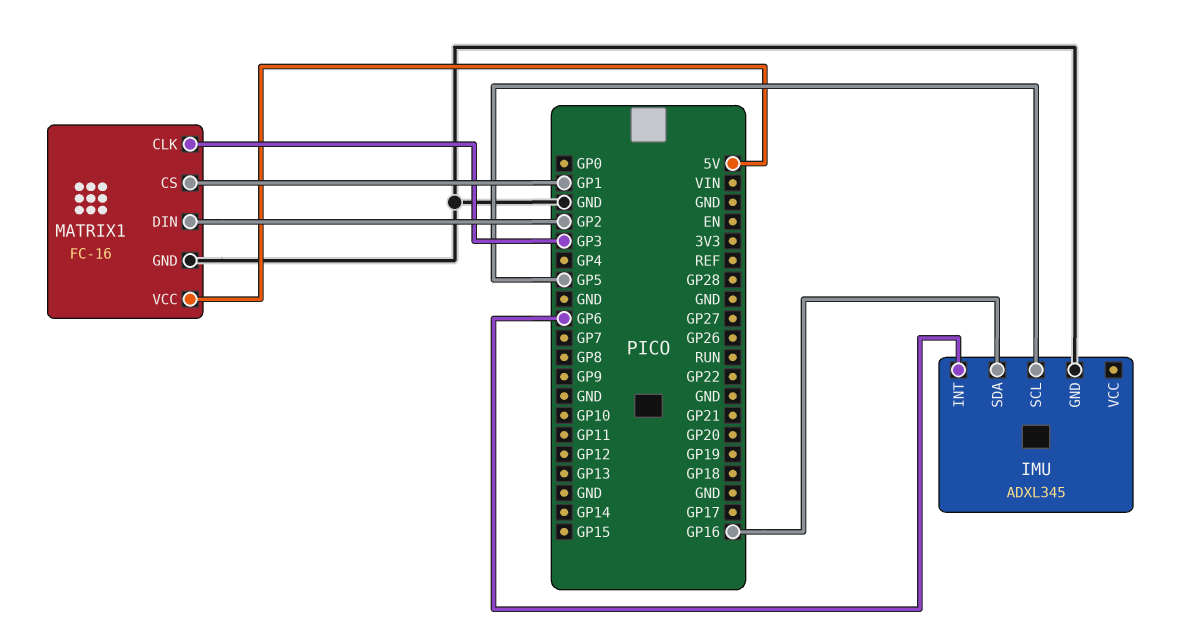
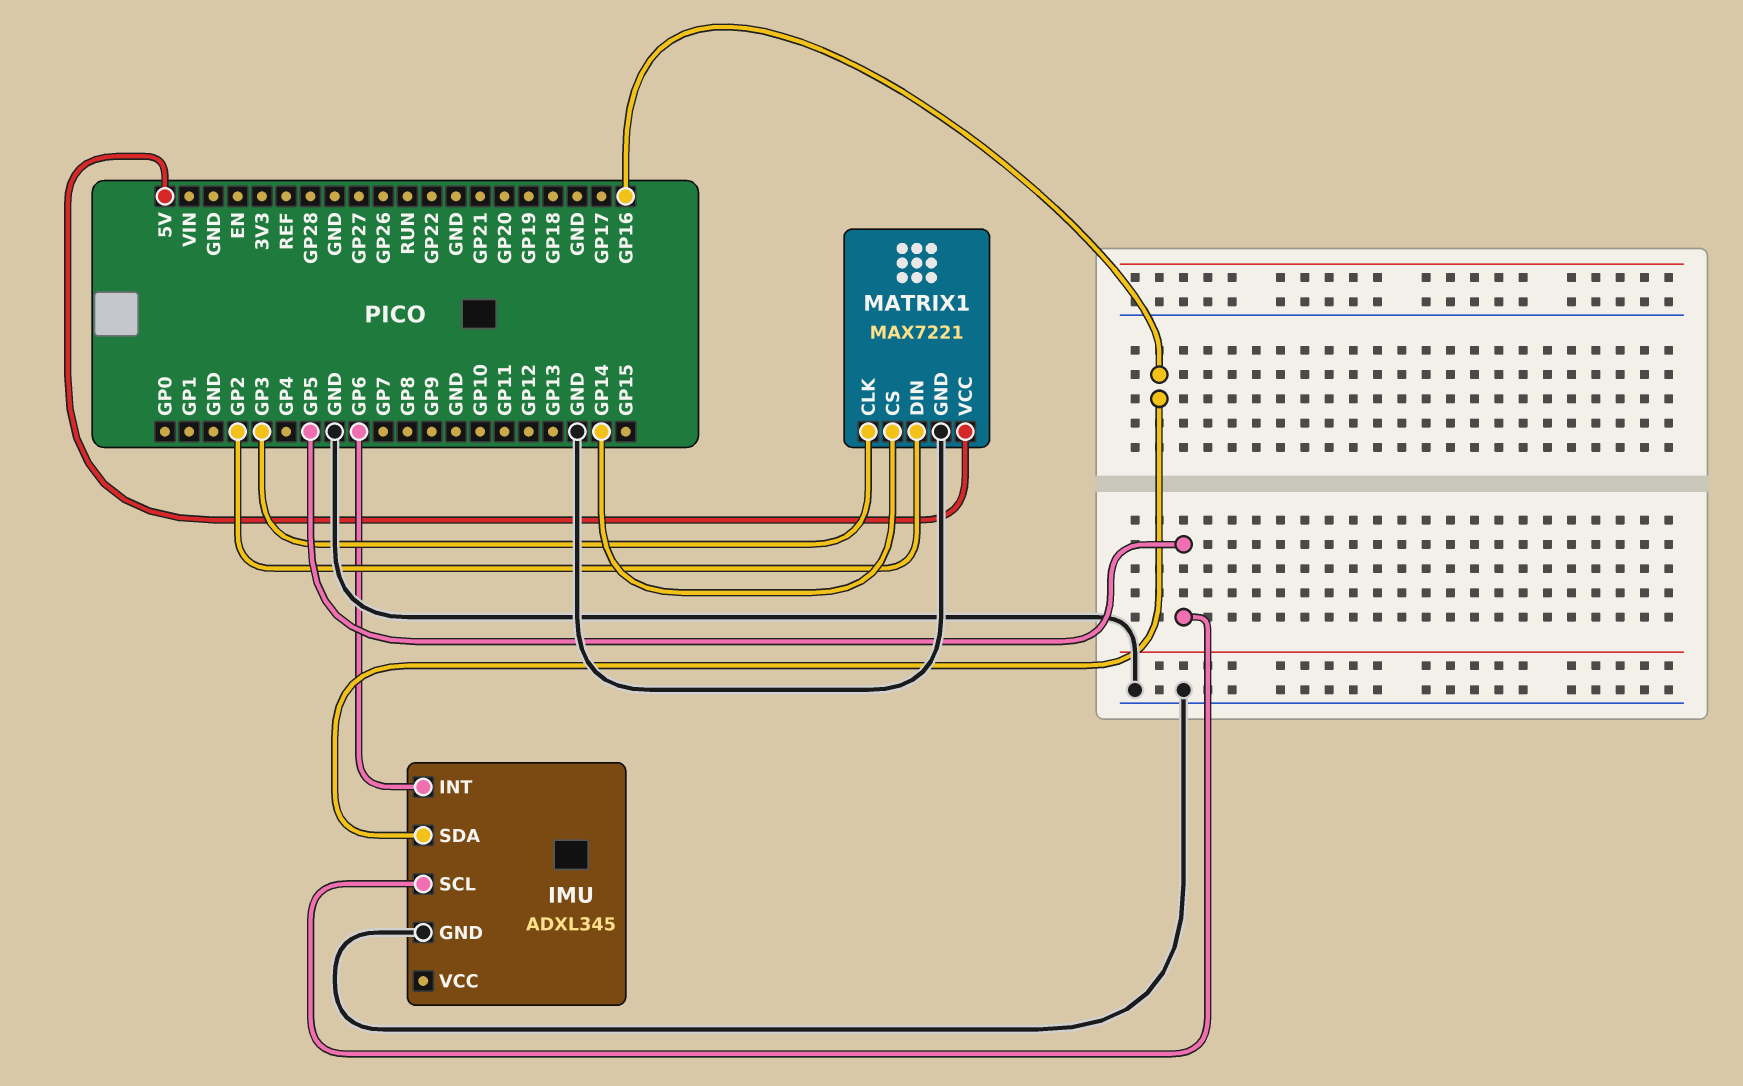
MATRIX1: FC-16 -> MAX7221
MATRIX1 pin CS: GP1 -> GP14

